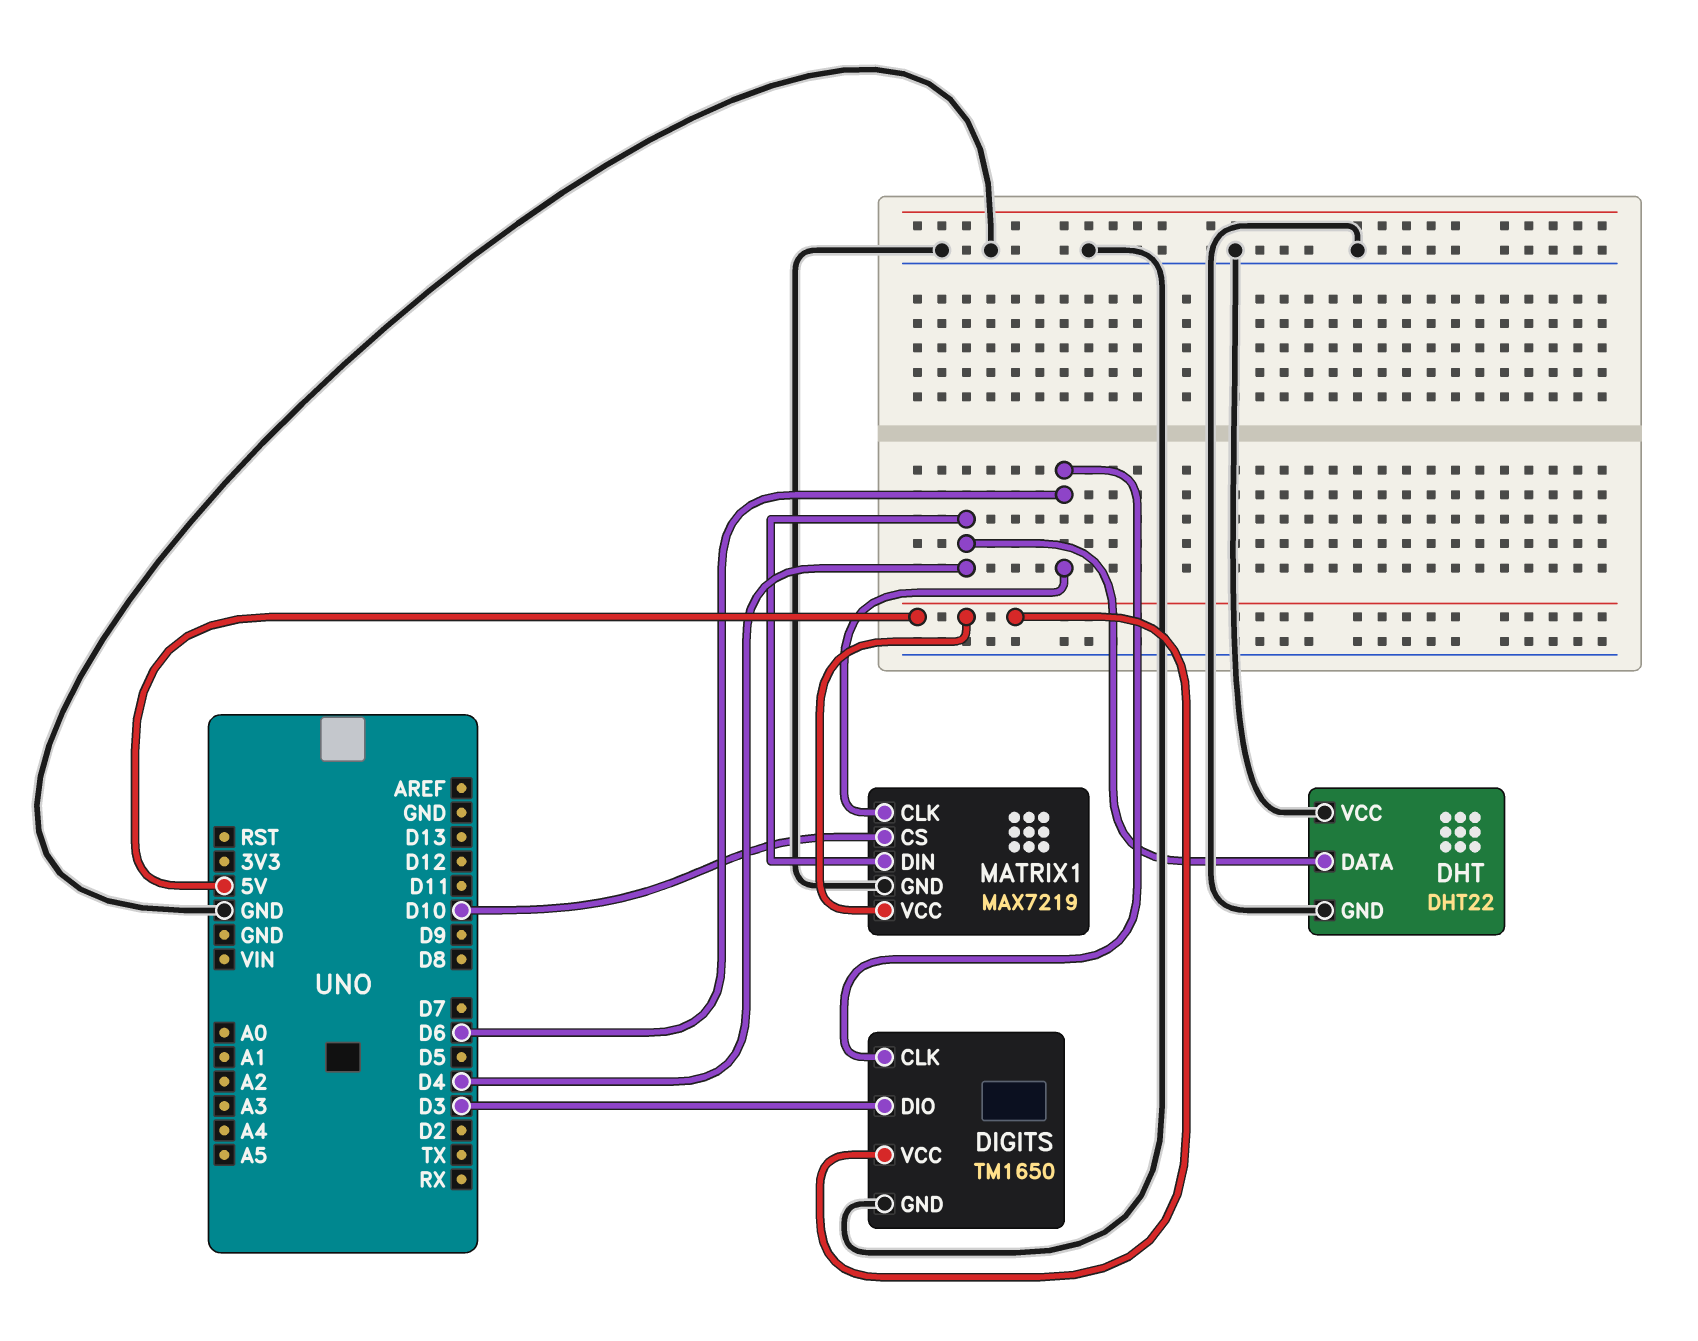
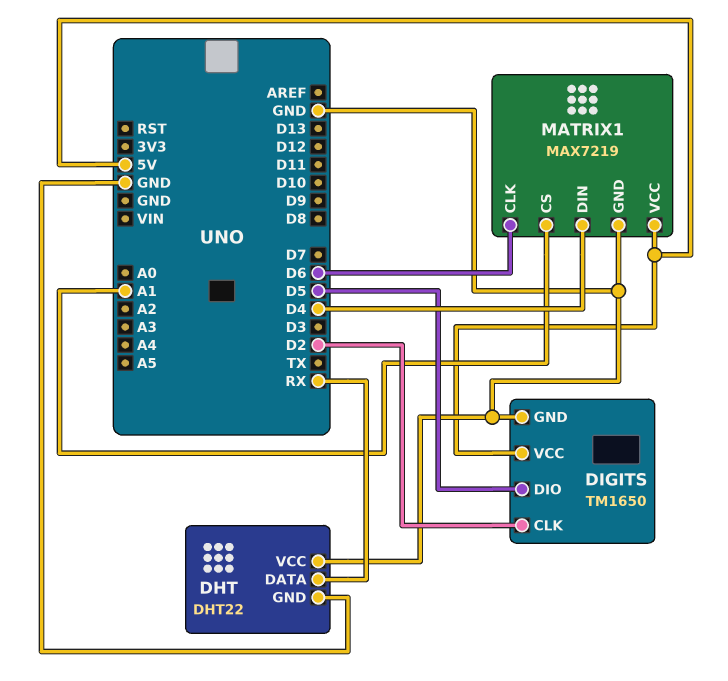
DHT pin DATA: D4 -> RX
DIGITS pin CLK: D6 -> D2
DIGITS pin DIO: D3 -> D5
MATRIX1 pin CS: D10 -> A1

